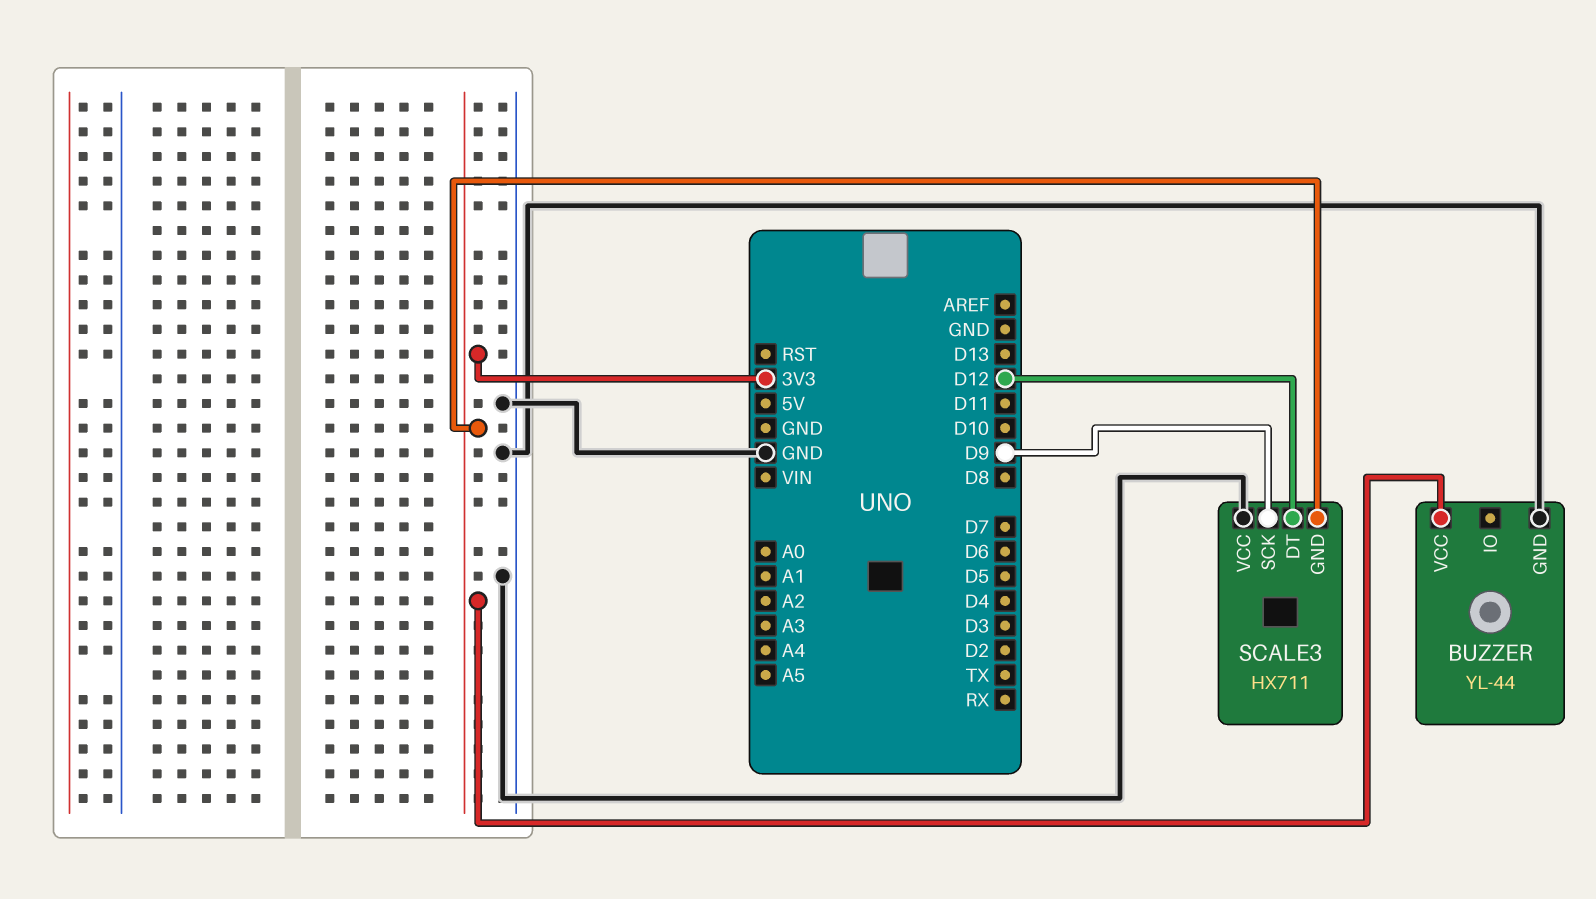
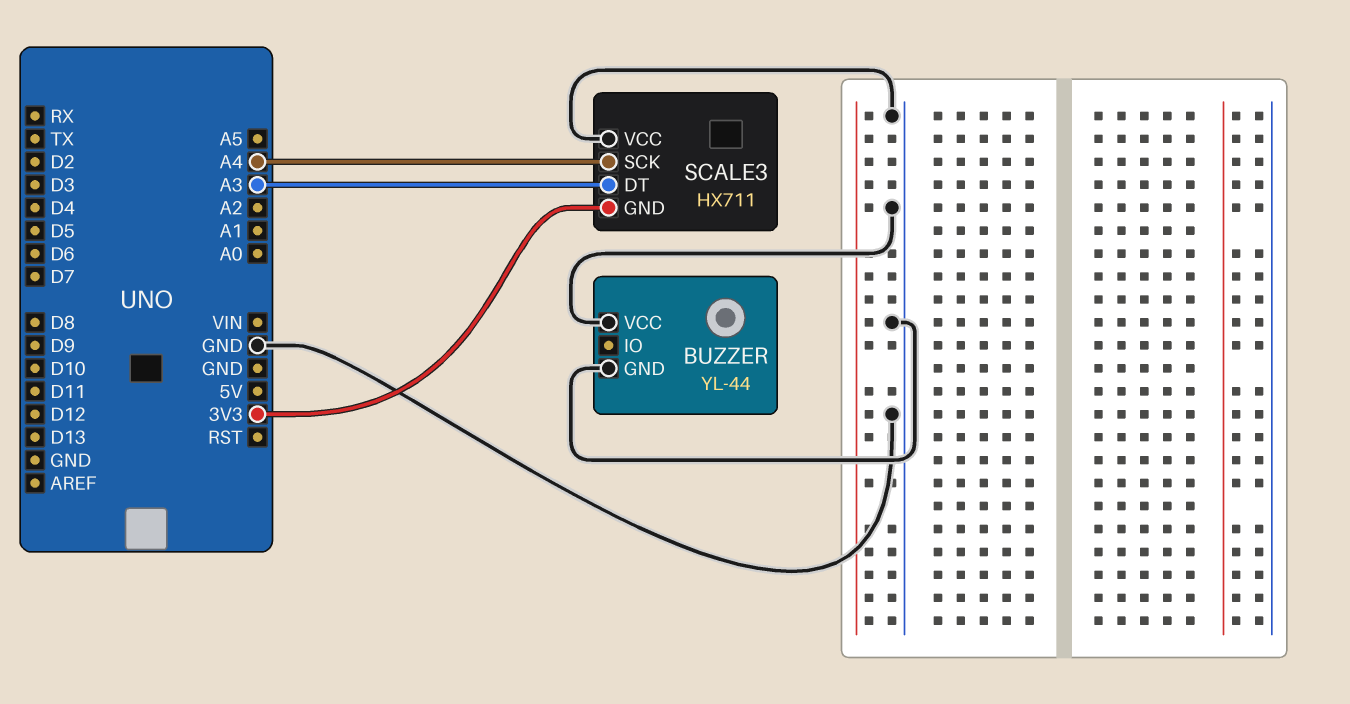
BUZZER pin VCC: 3V3 -> GND
SCALE3 pin DT: D12 -> A3
SCALE3 pin SCK: D9 -> A4

